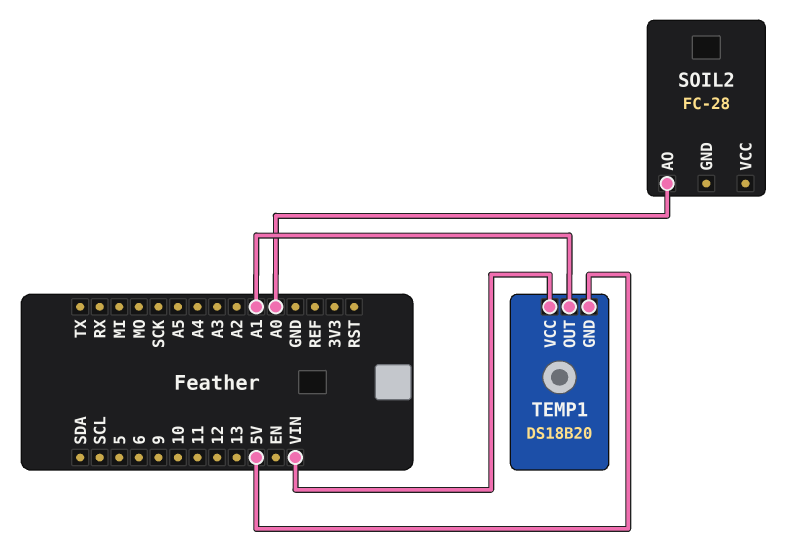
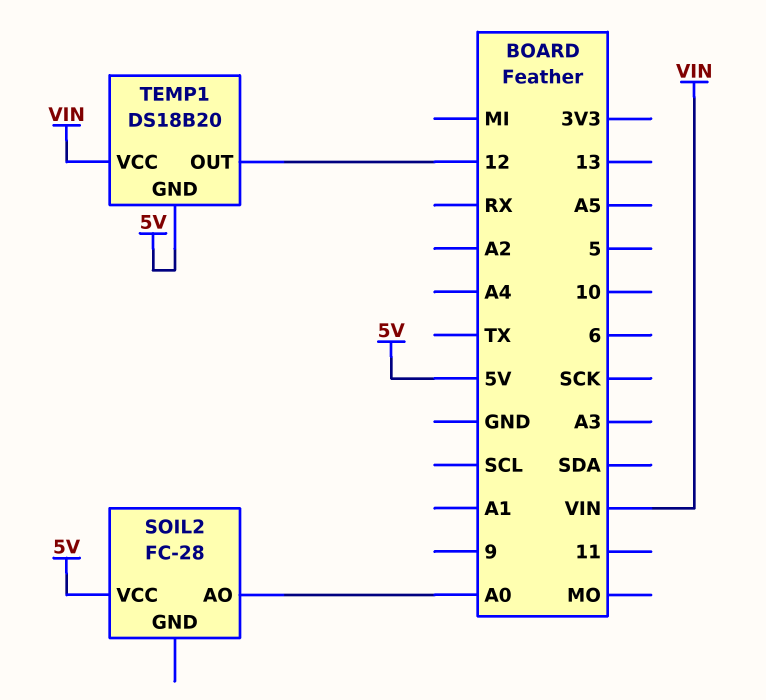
SOIL2 pin VCC: none -> 5V
TEMP1 pin OUT: A1 -> 12

